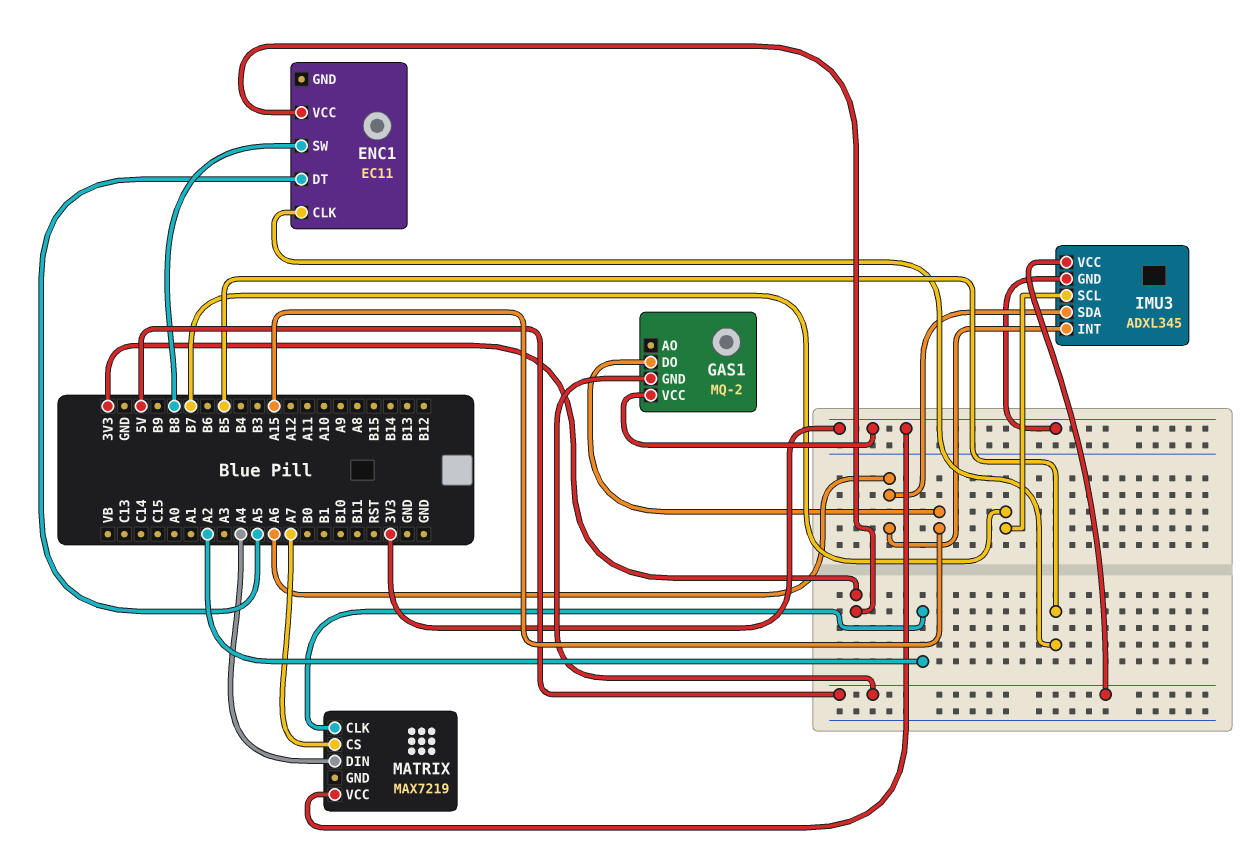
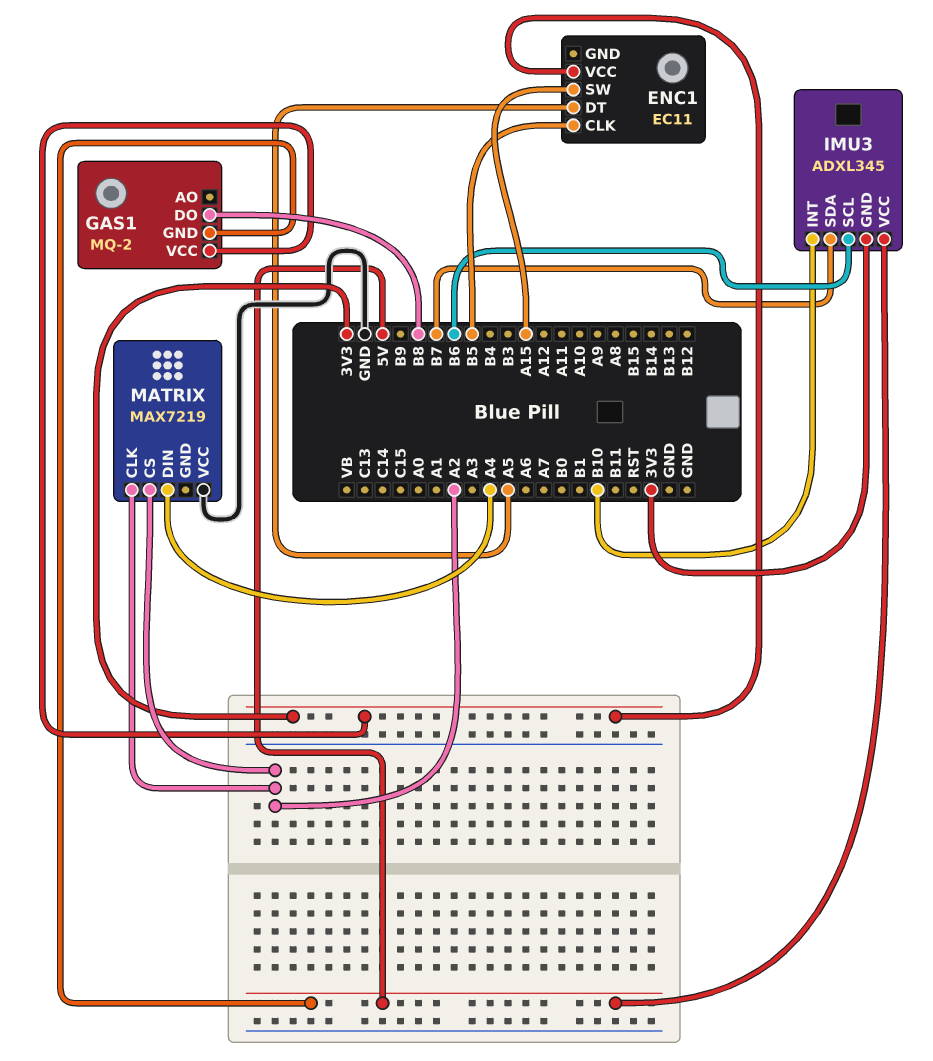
ENC1 pin SW: B8 -> A15
GAS1 pin DO: A15 -> B8
IMU3 pin INT: A6 -> B10
IMU3 pin SCL: B7 -> B6
IMU3 pin SDA: A6 -> B7
MATRIX pin CS: A7 -> A2
MATRIX pin VCC: 3V3 -> GND

